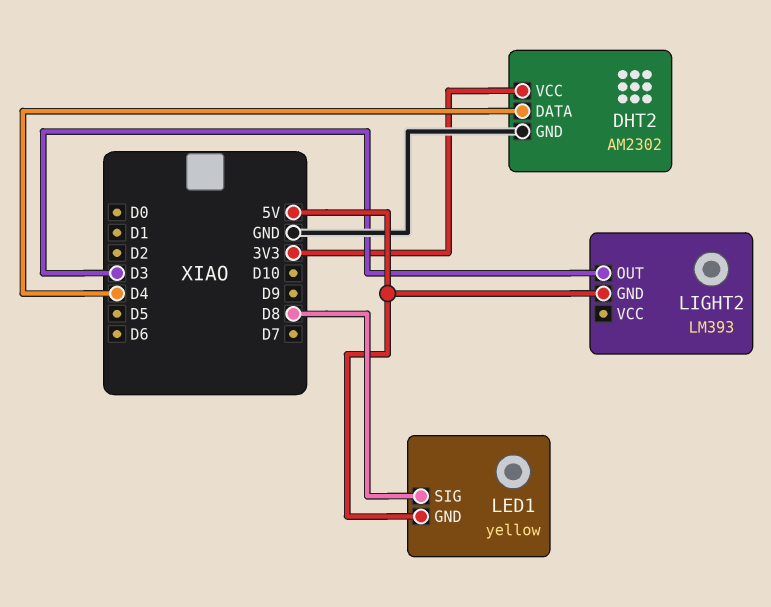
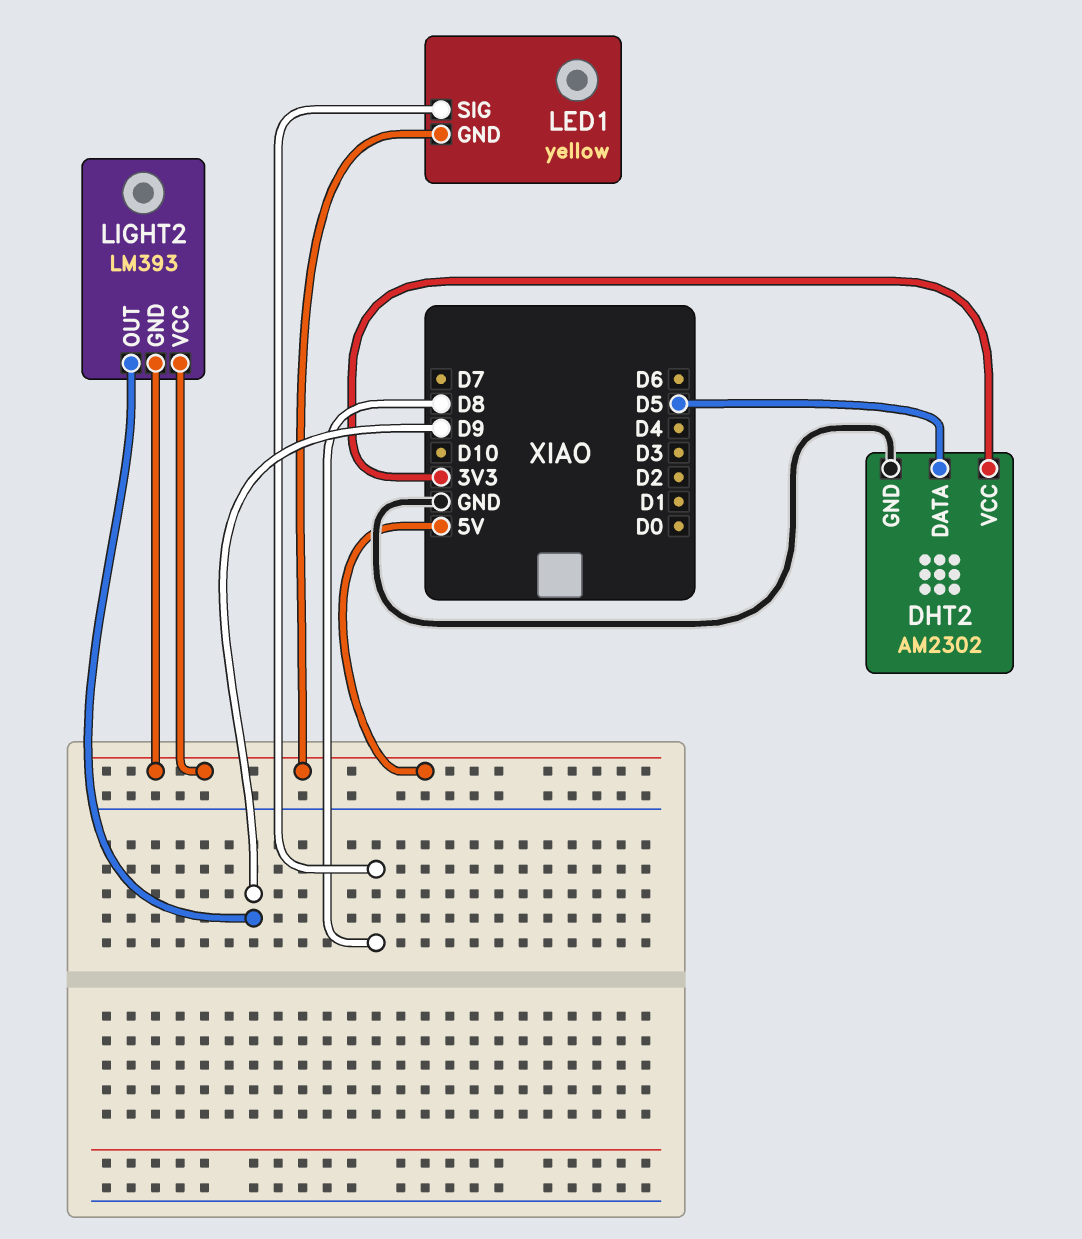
DHT2 pin DATA: D4 -> D5
LIGHT2 pin OUT: D3 -> D9
LIGHT2 pin VCC: none -> 5V

